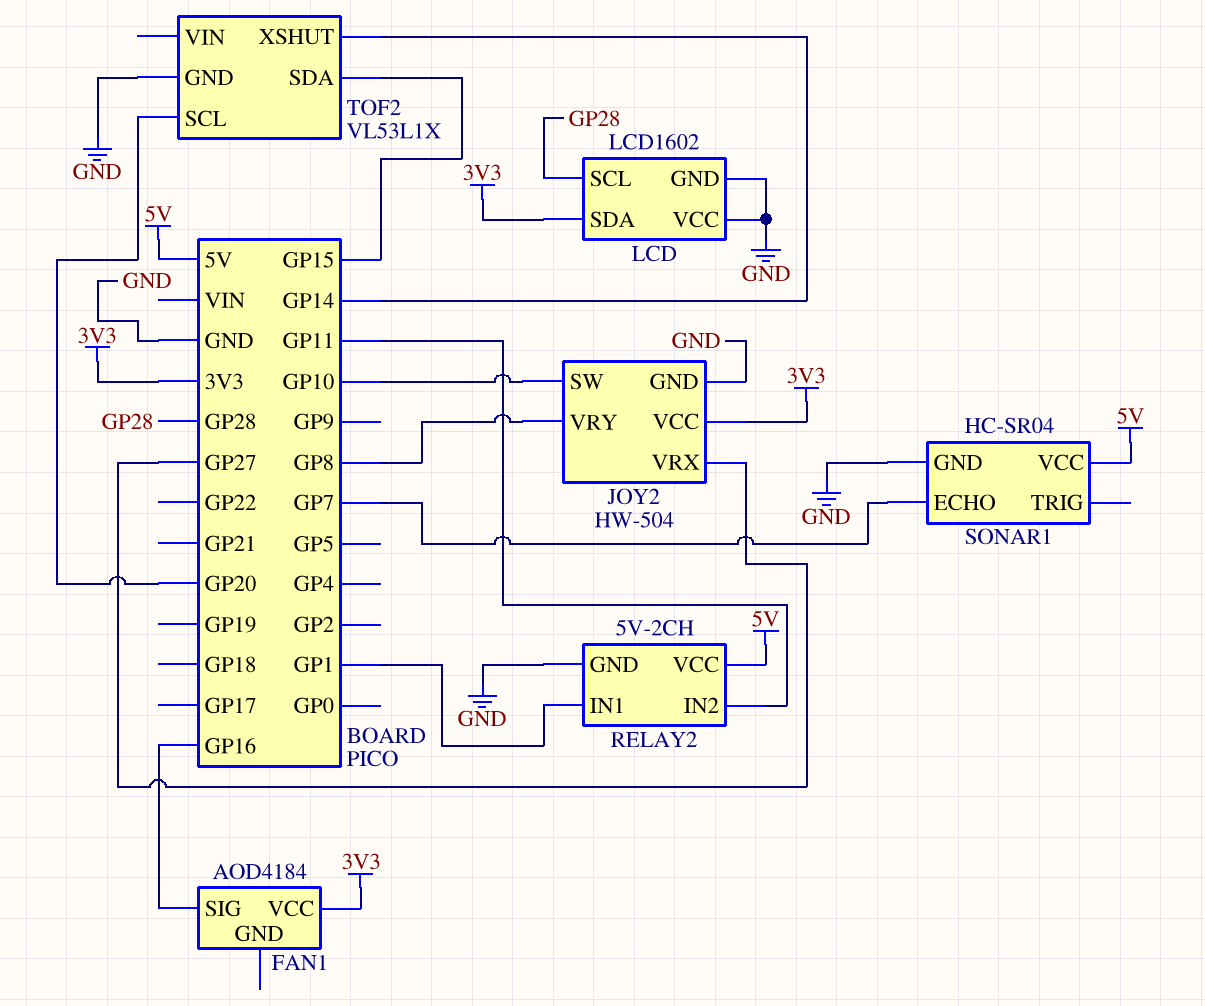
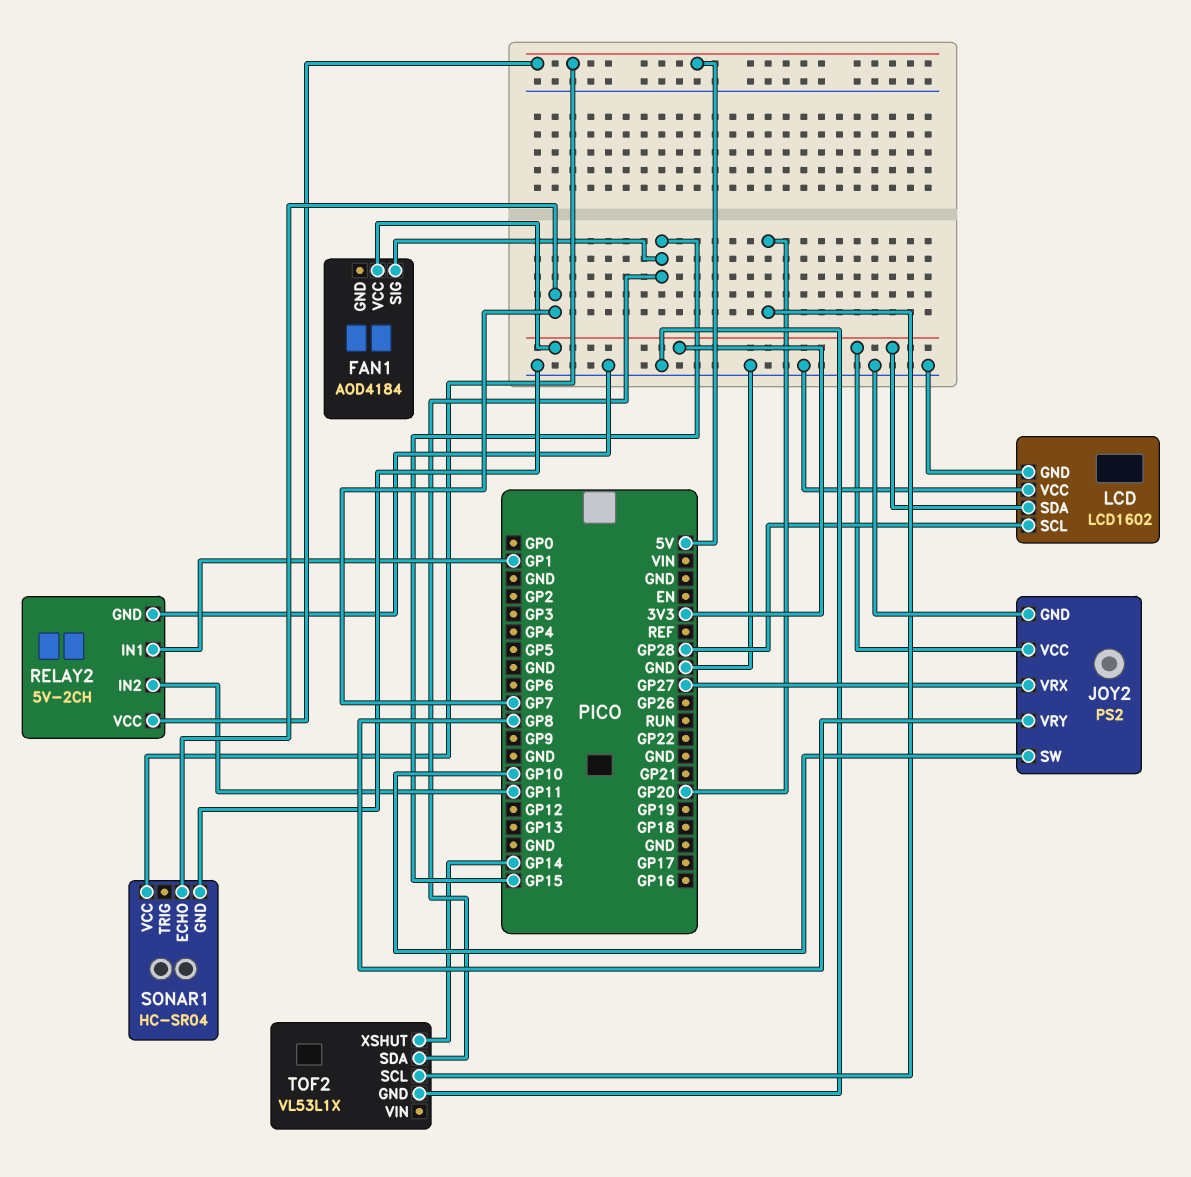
FAN1 pin SIG: GP16 -> GP15
JOY2: HW-504 -> PS2

